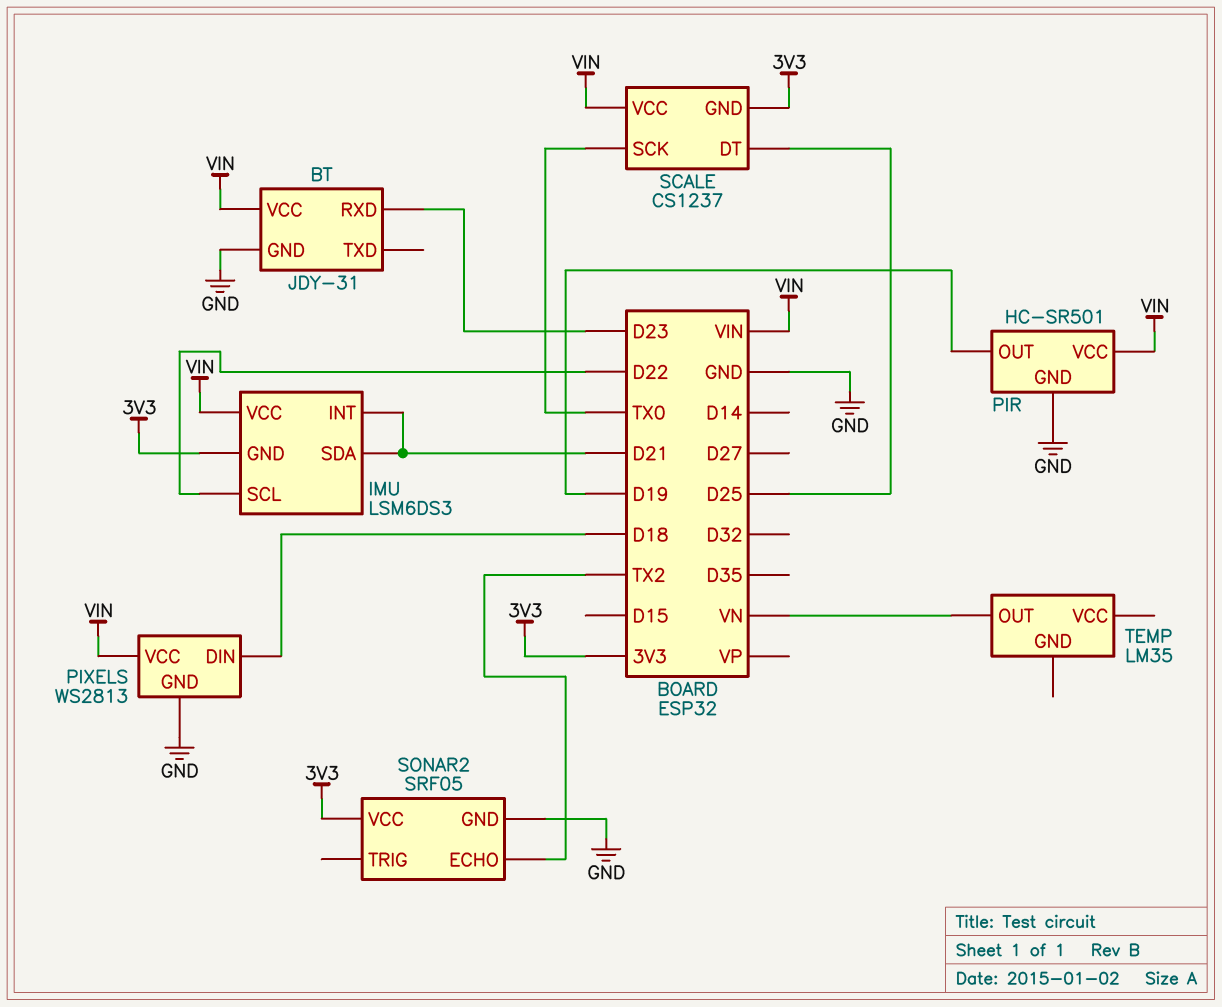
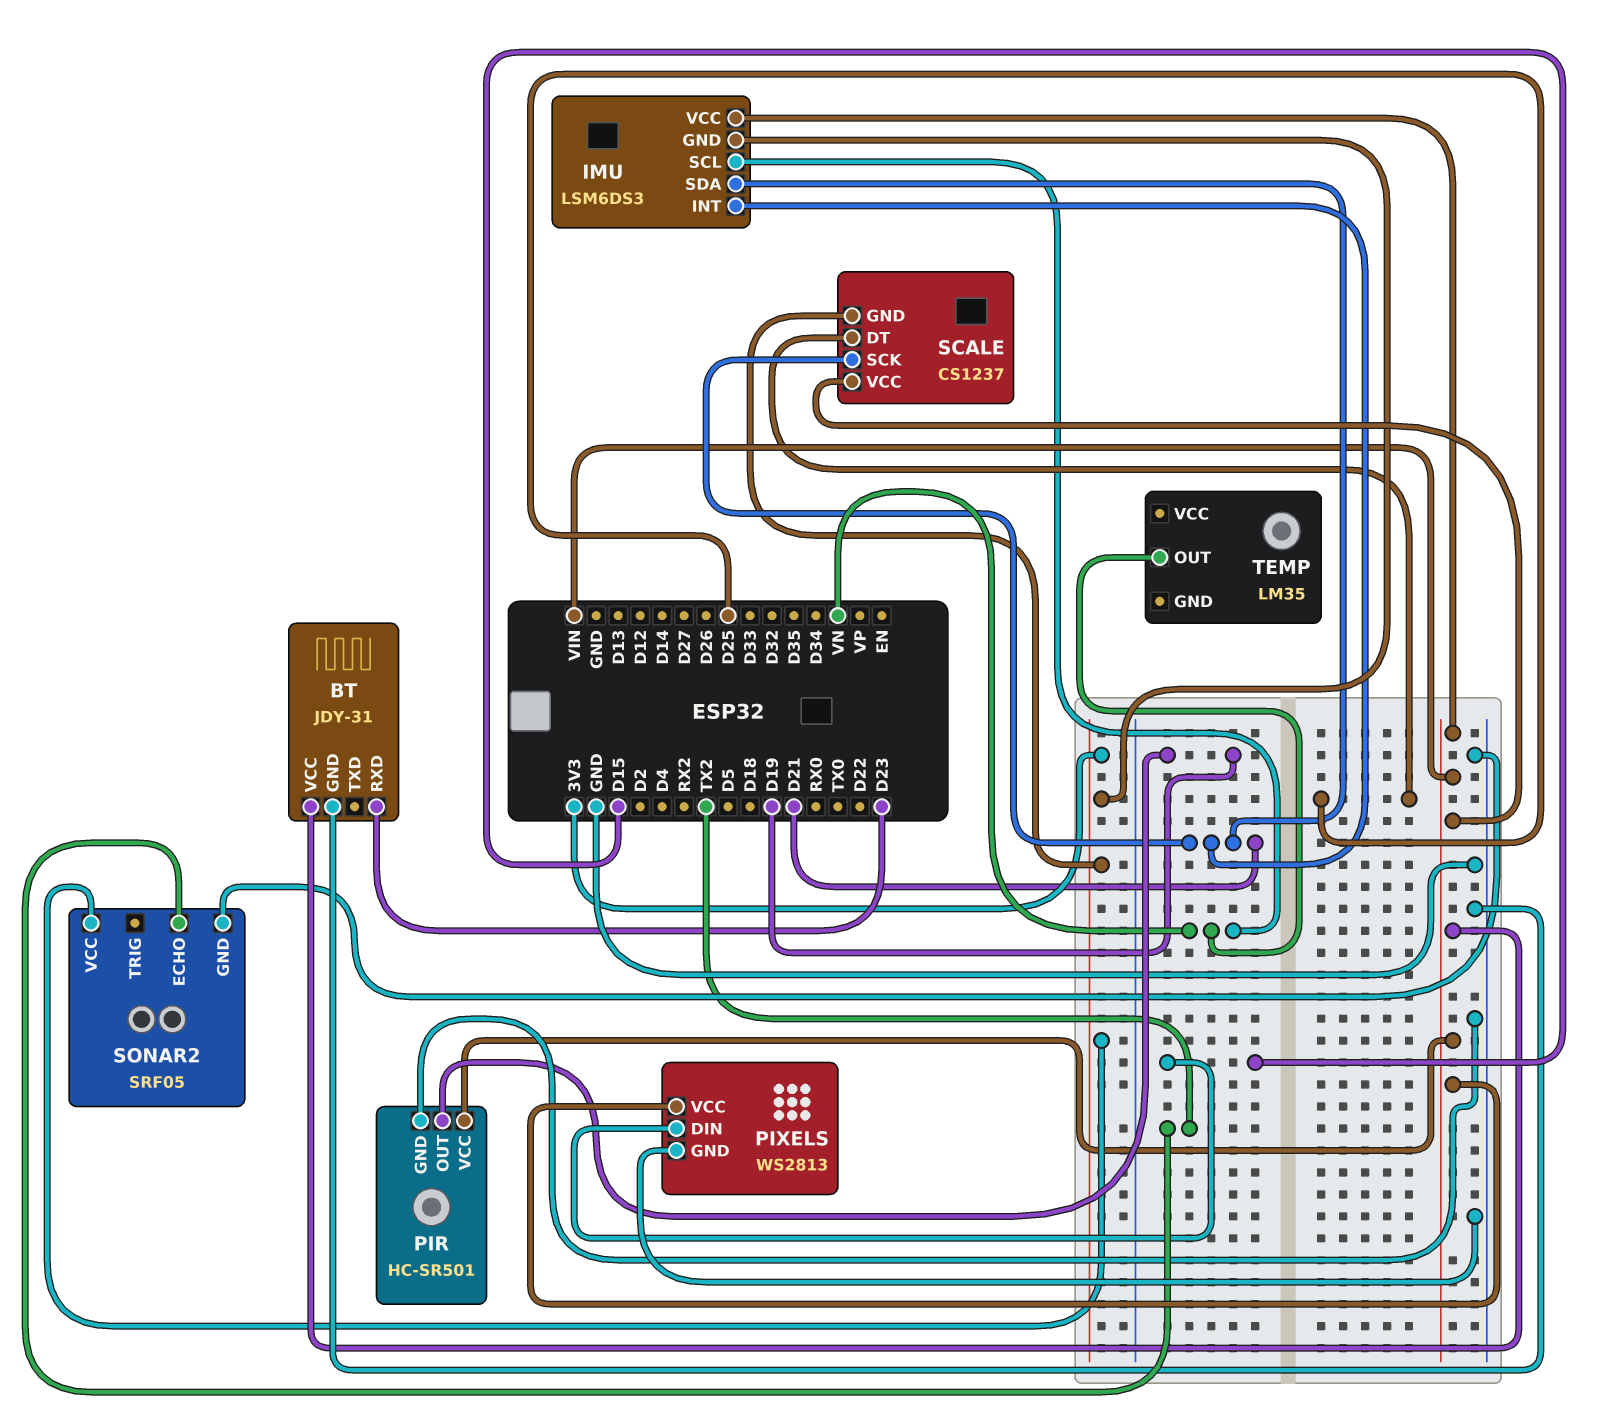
IMU pin SCL: D22 -> VN
PIXELS pin DIN: D18 -> D15
SCALE pin SCK: TX0 -> D21

